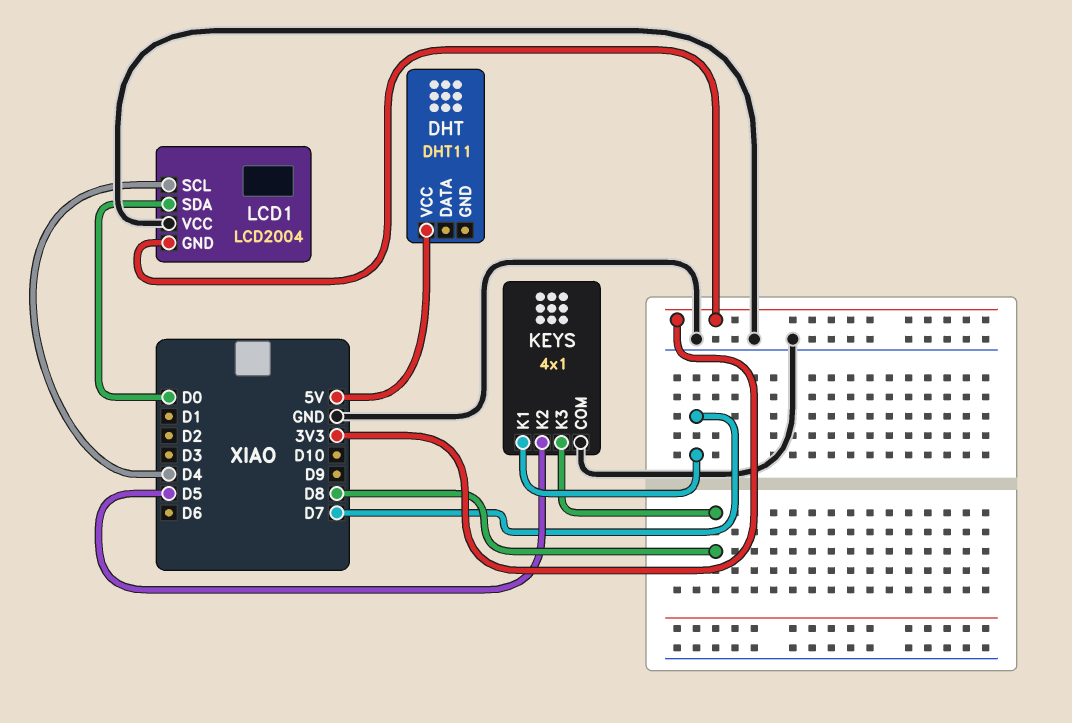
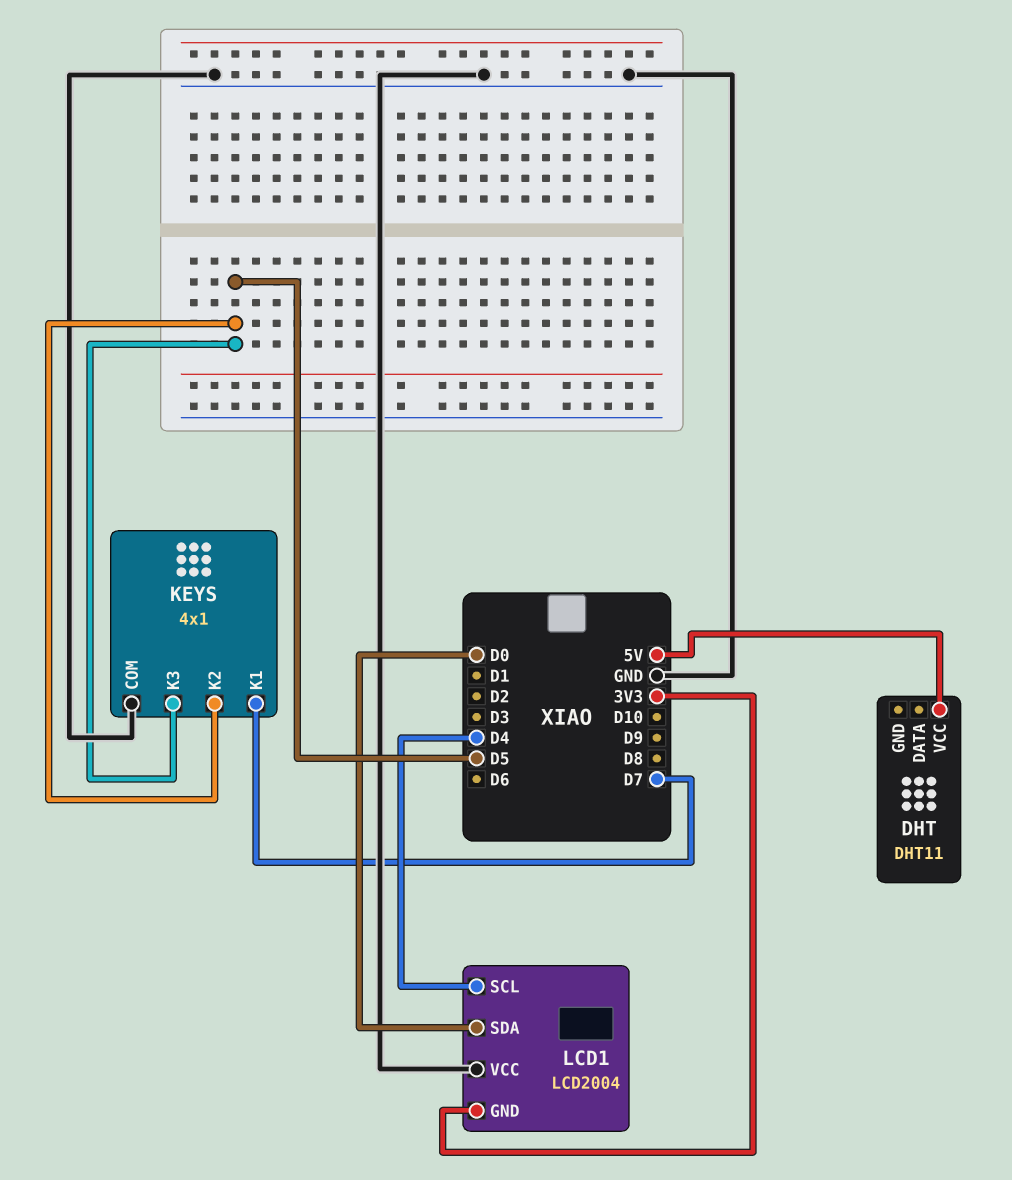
KEYS pin K3: D8 -> D5

